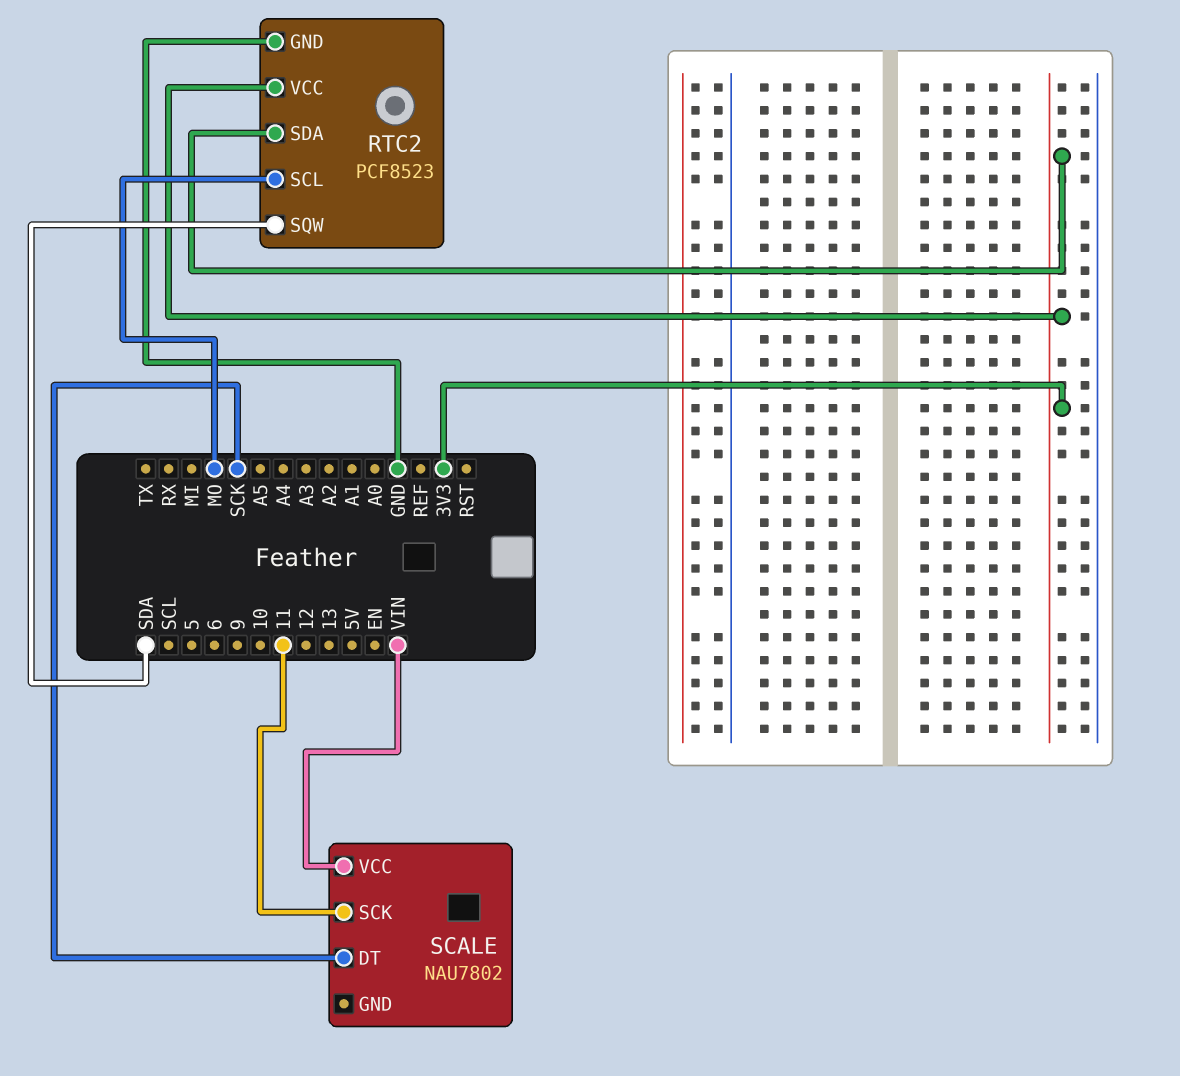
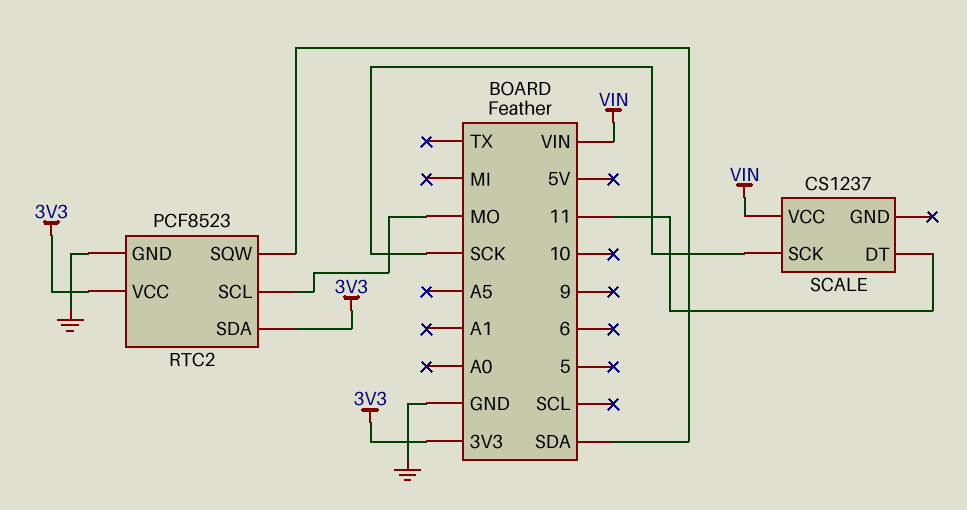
SCALE: NAU7802 -> CS1237
SCALE pin DT: SCK -> 11
SCALE pin SCK: 11 -> SCK

